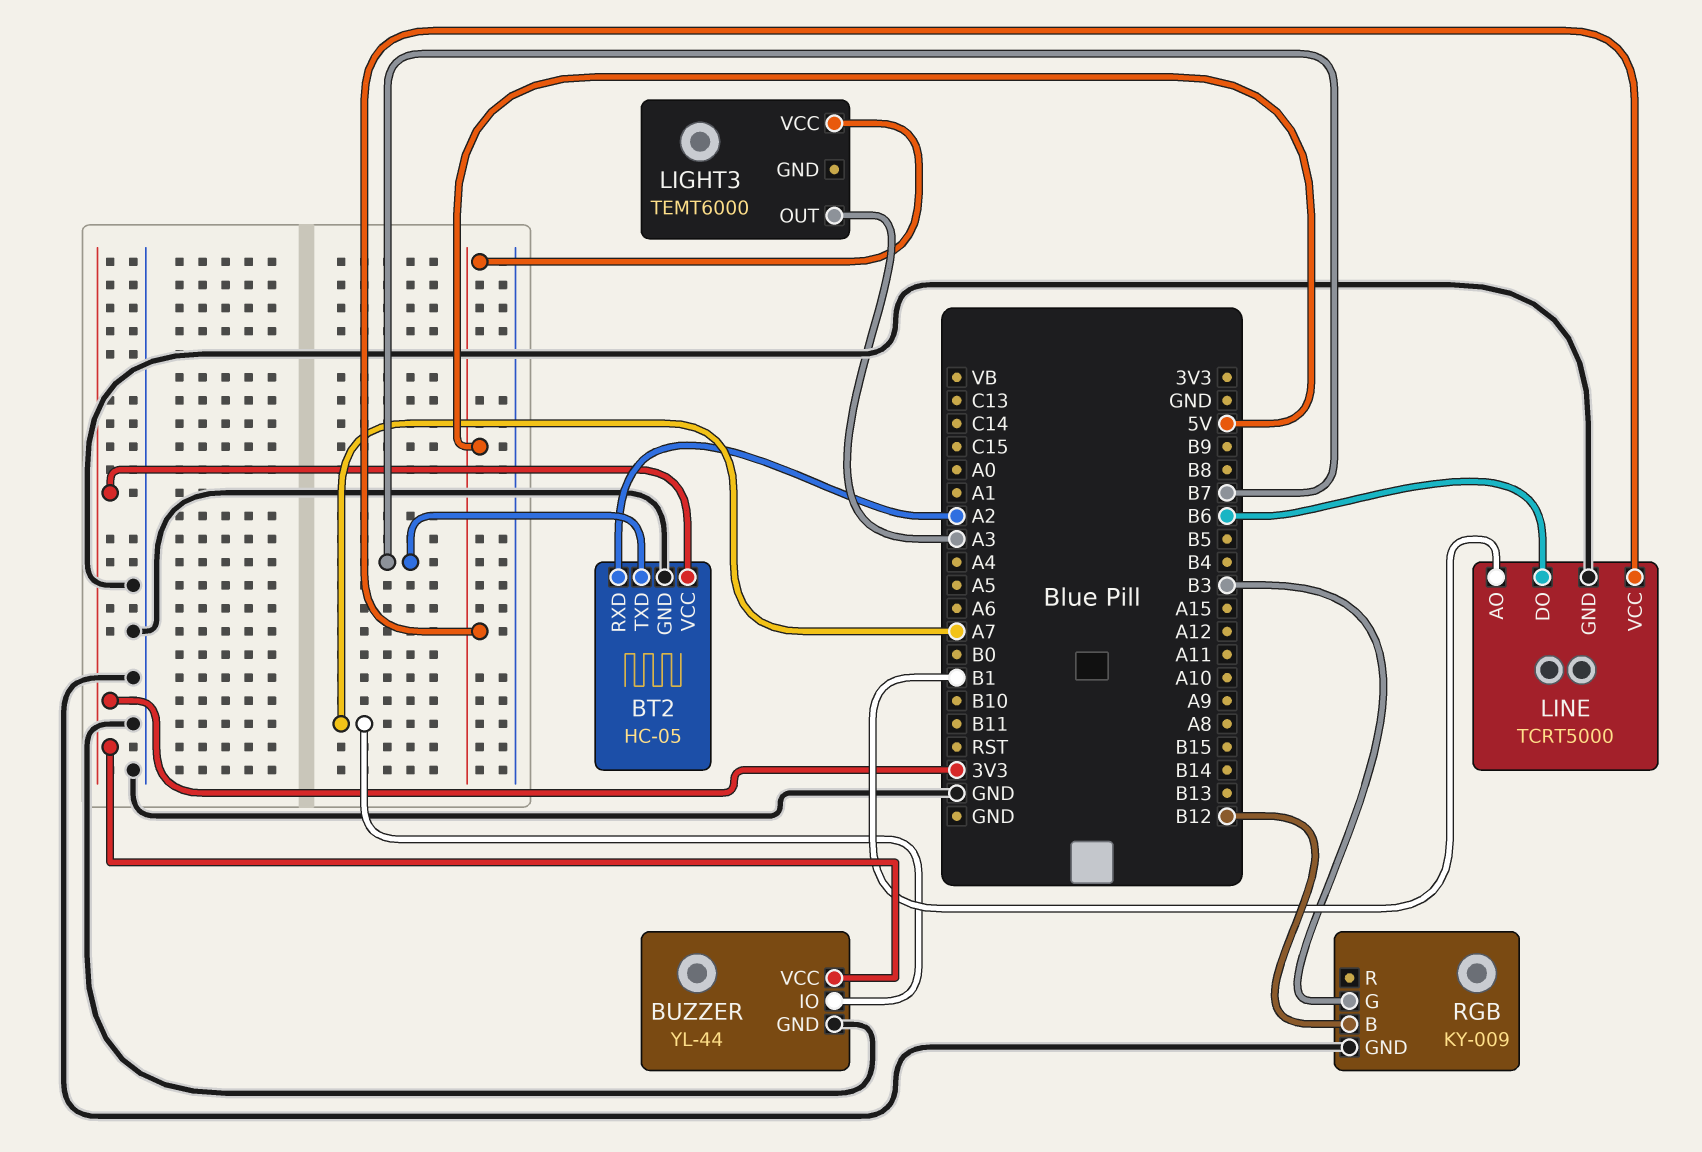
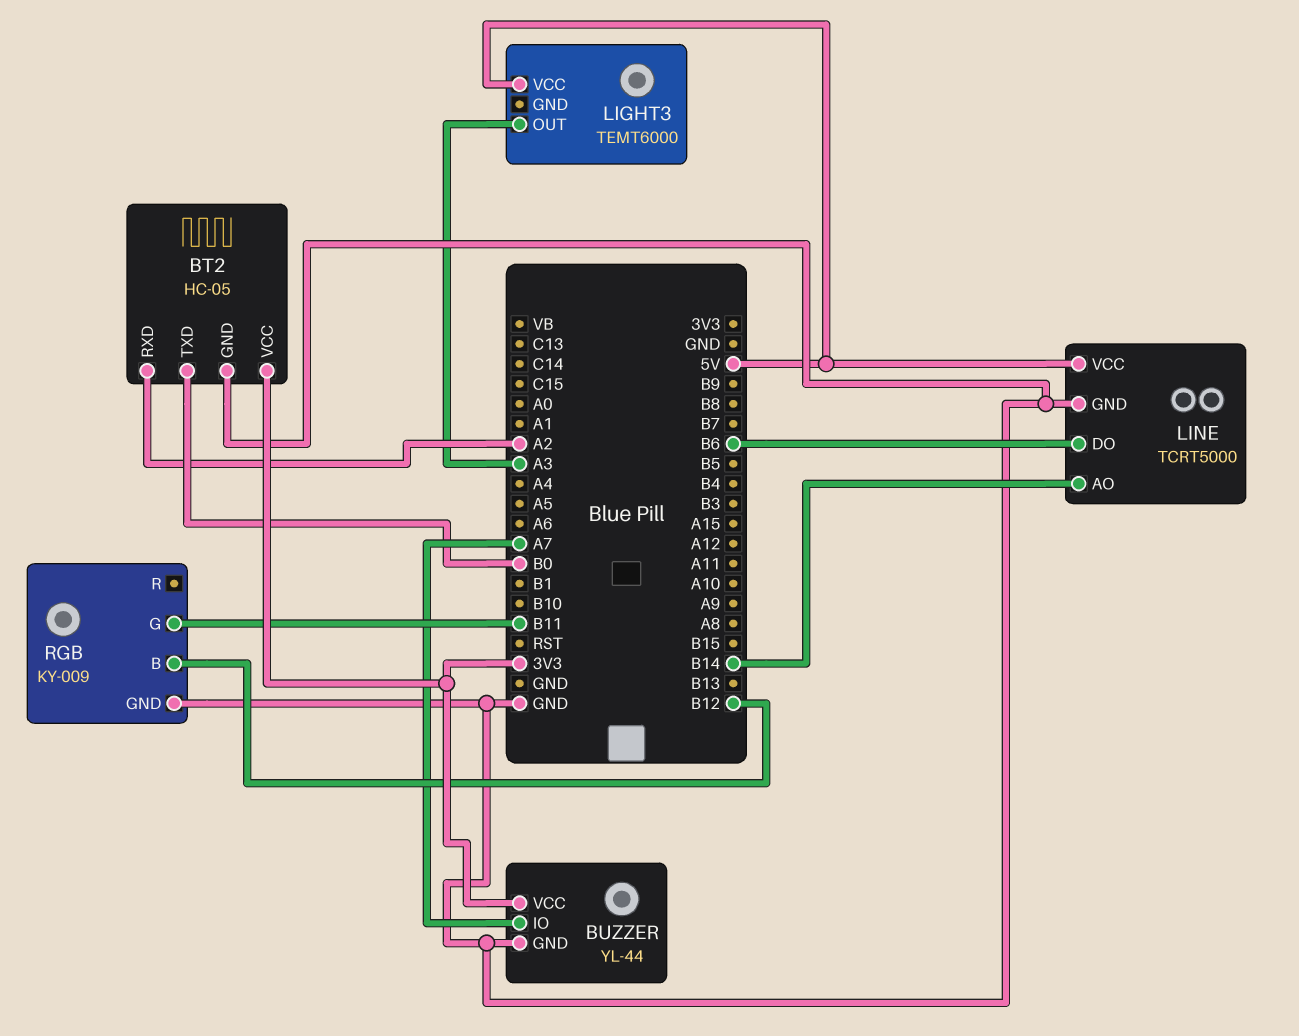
BT2 pin TXD: B7 -> B0
LINE pin AO: B1 -> B14
RGB pin G: B3 -> B11

